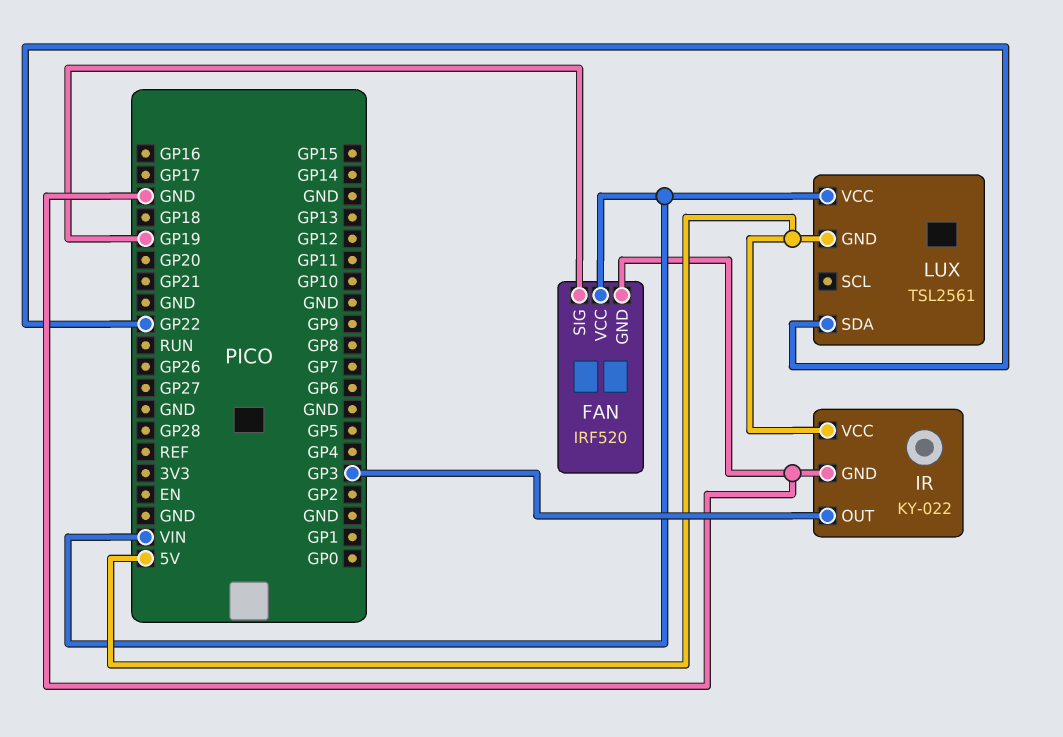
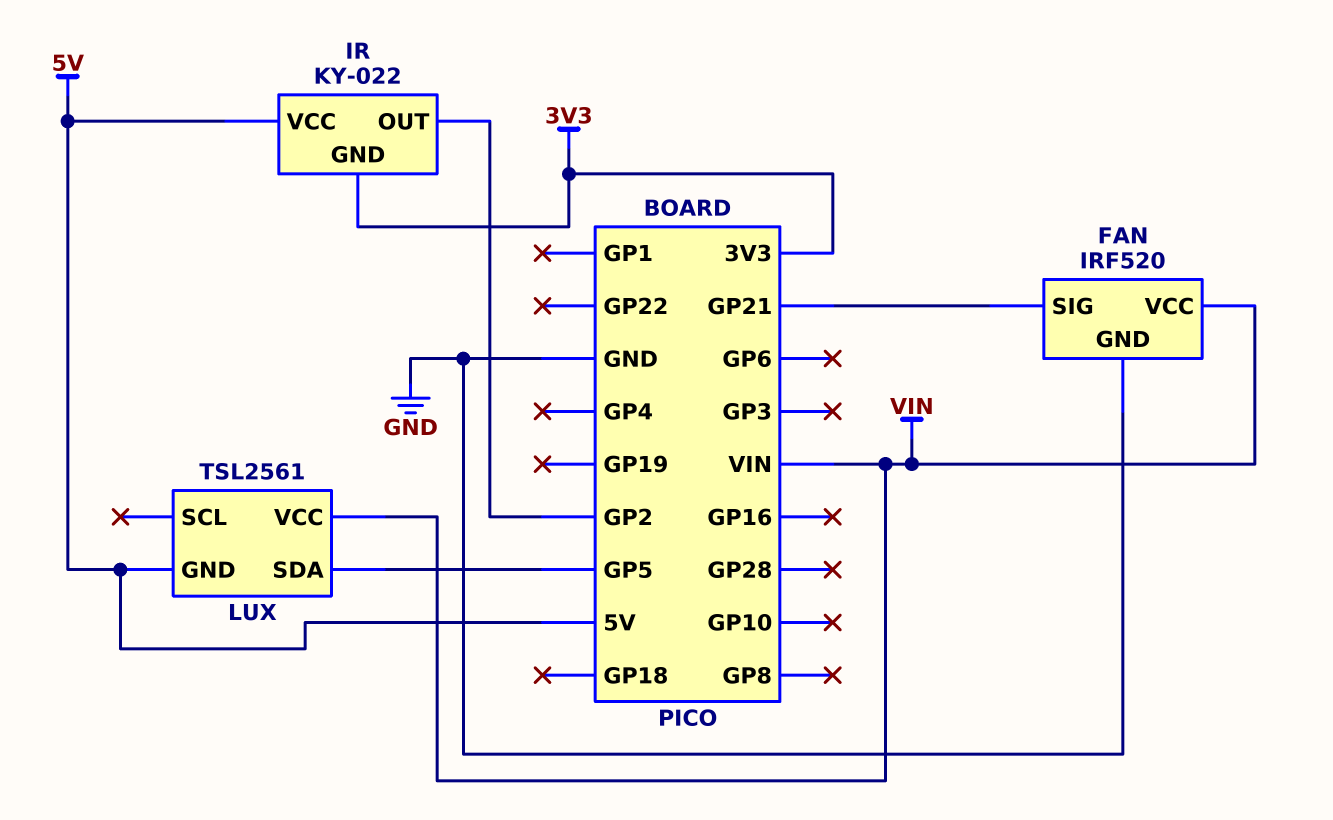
FAN pin SIG: GP19 -> GP21
IR pin GND: GND -> 3V3
IR pin OUT: GP3 -> GP2
LUX pin SDA: GP22 -> GP5

